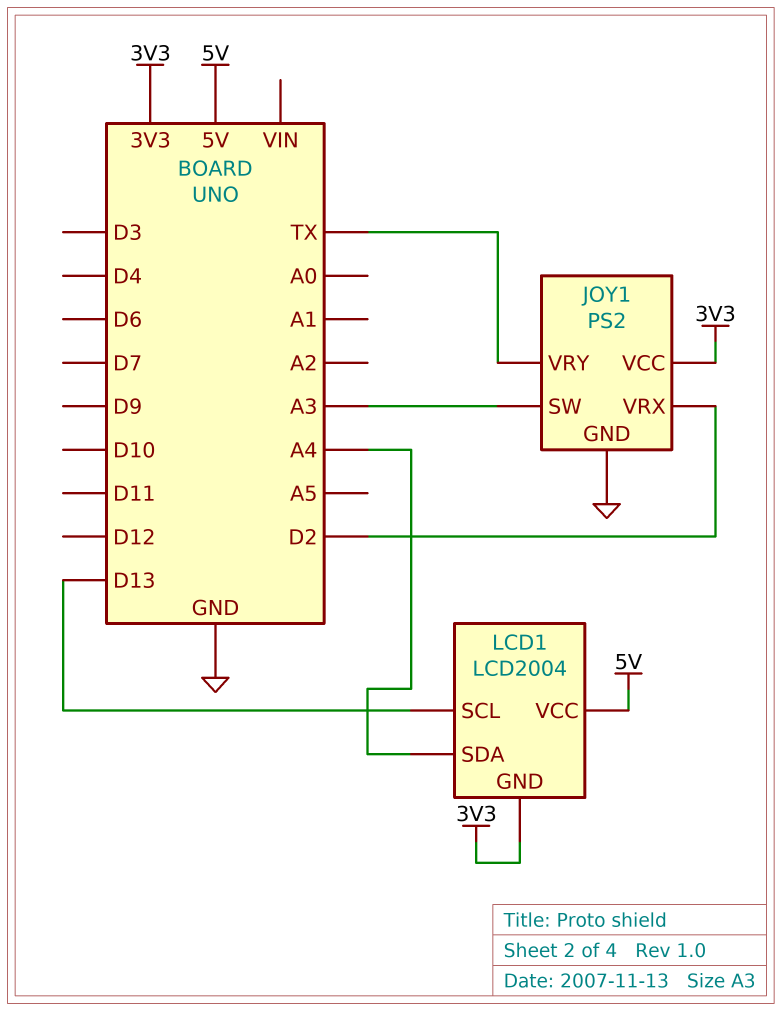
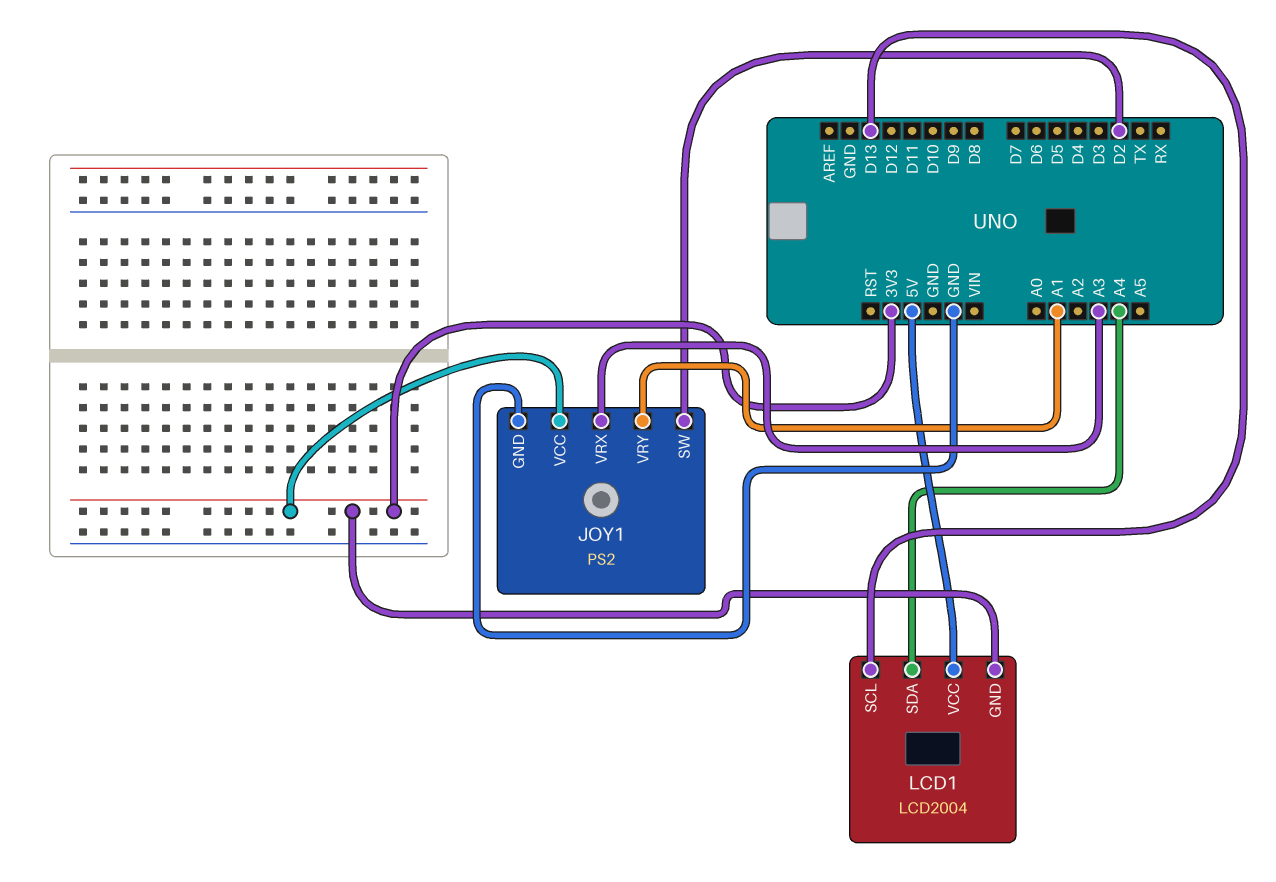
JOY1 pin SW: A3 -> D2
JOY1 pin VRX: D2 -> A3
JOY1 pin VRY: TX -> A1

